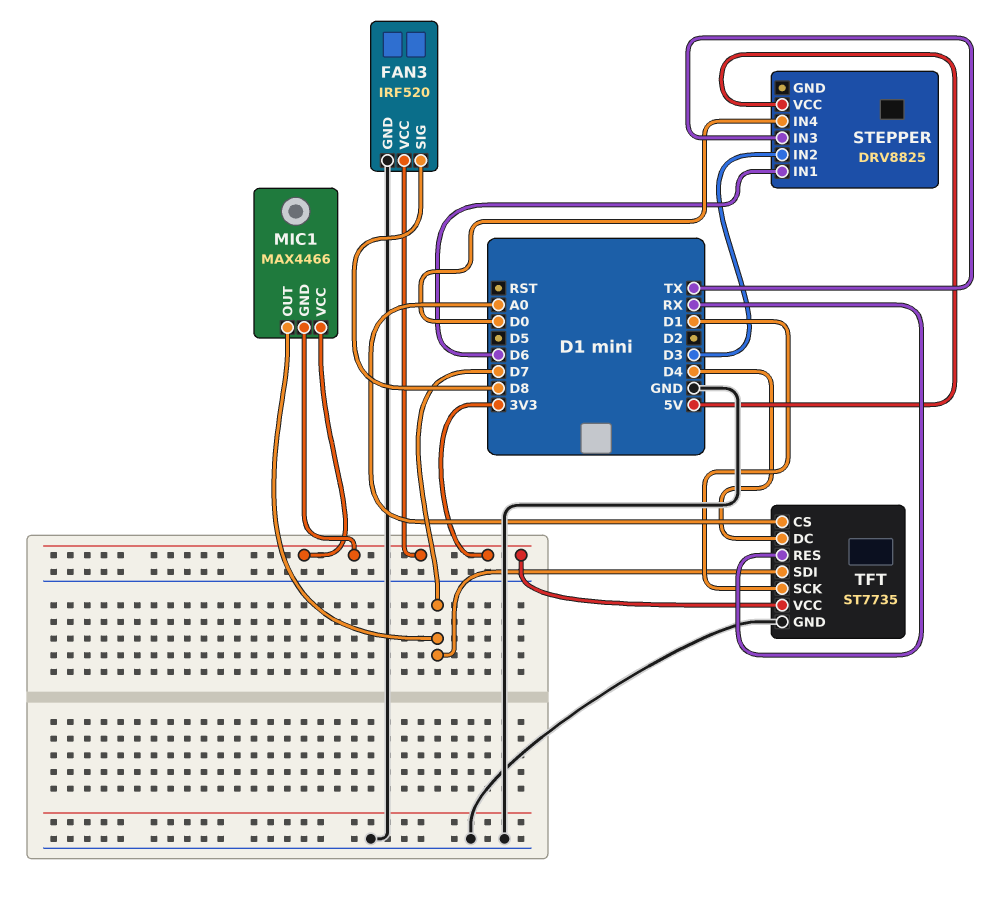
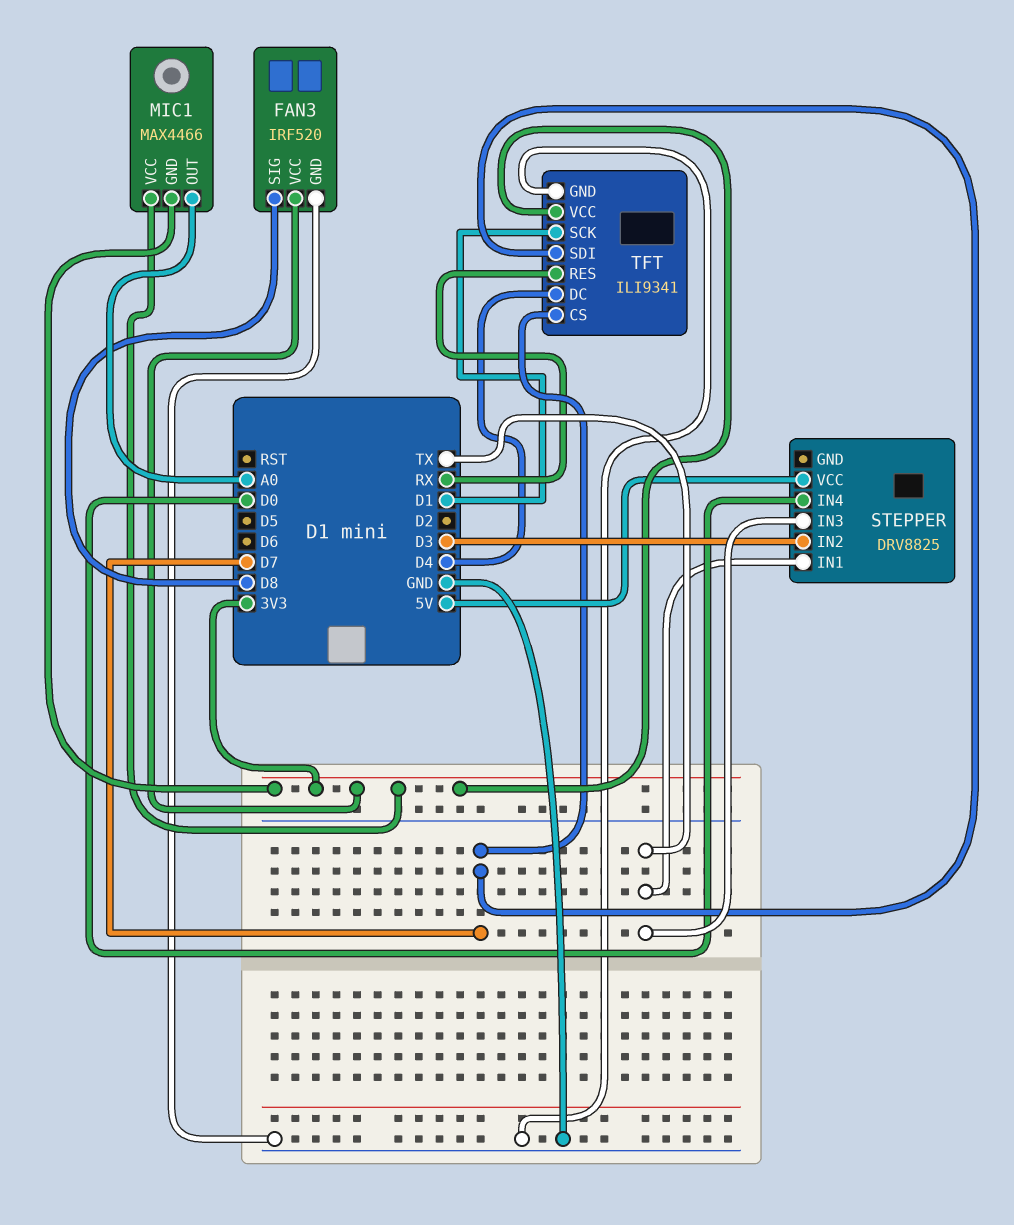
MIC1 pin OUT: D7 -> A0
STEPPER pin IN1: D6 -> TX
TFT: ST7735 -> ILI9341
TFT pin CS: A0 -> D7

